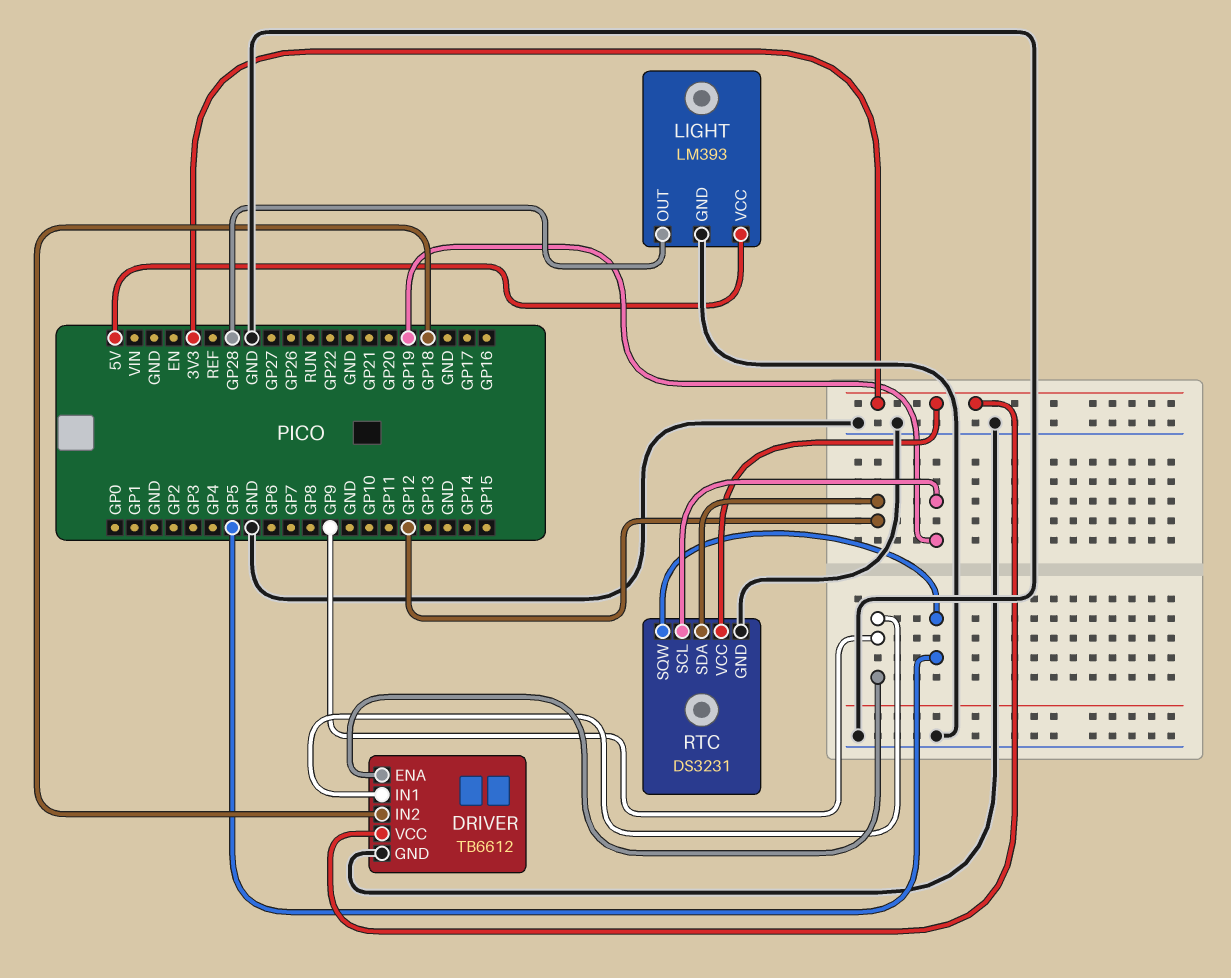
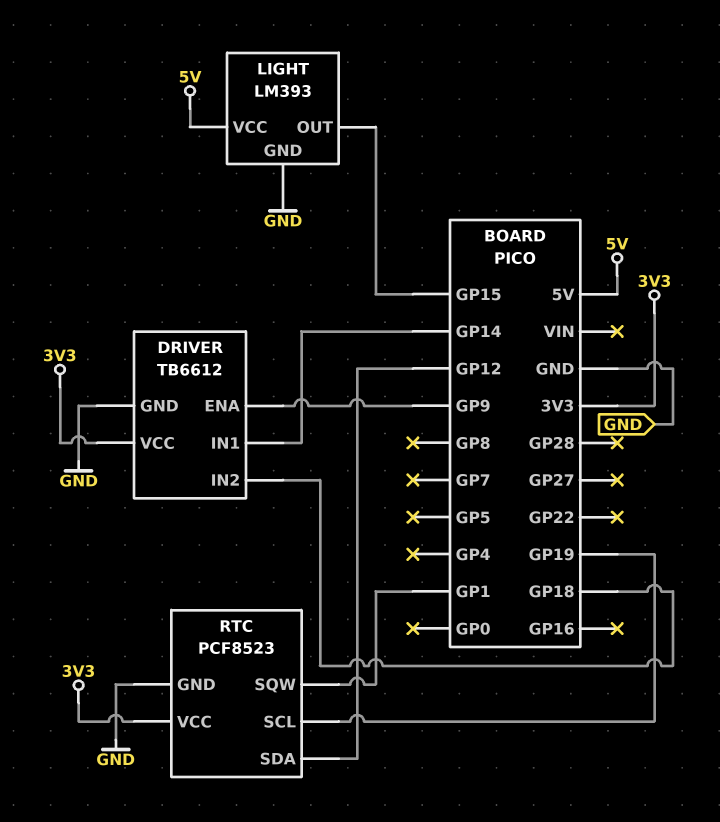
DRIVER pin IN1: GP9 -> GP14
LIGHT pin OUT: GP28 -> GP15
RTC: DS3231 -> PCF8523
RTC pin SQW: GP5 -> GP1

